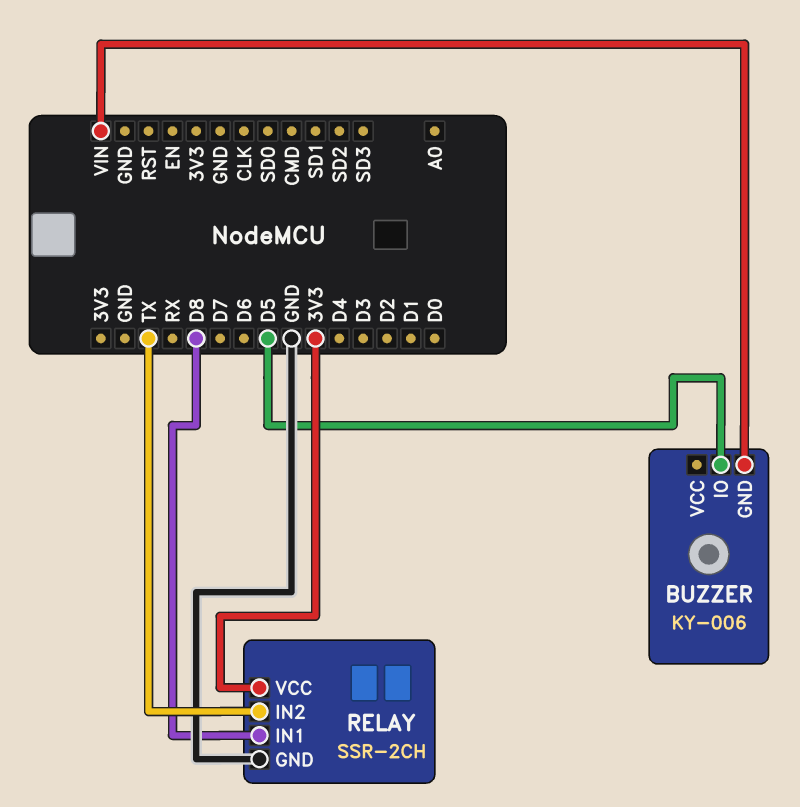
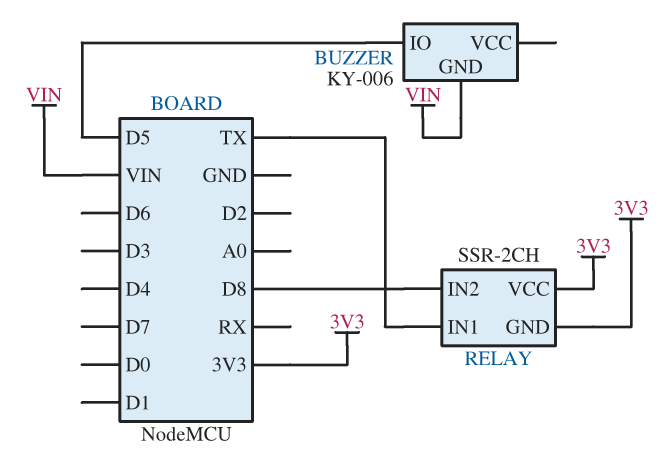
RELAY pin GND: GND -> 3V3
RELAY pin IN1: D8 -> TX
RELAY pin IN2: TX -> D8

